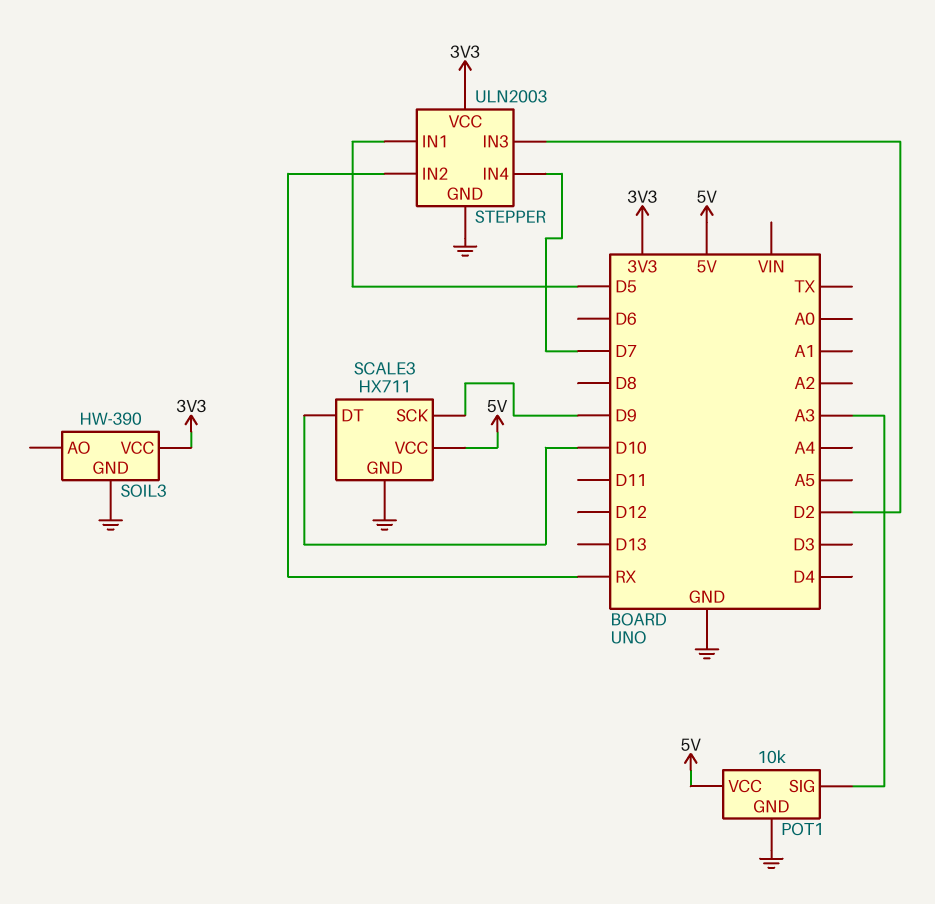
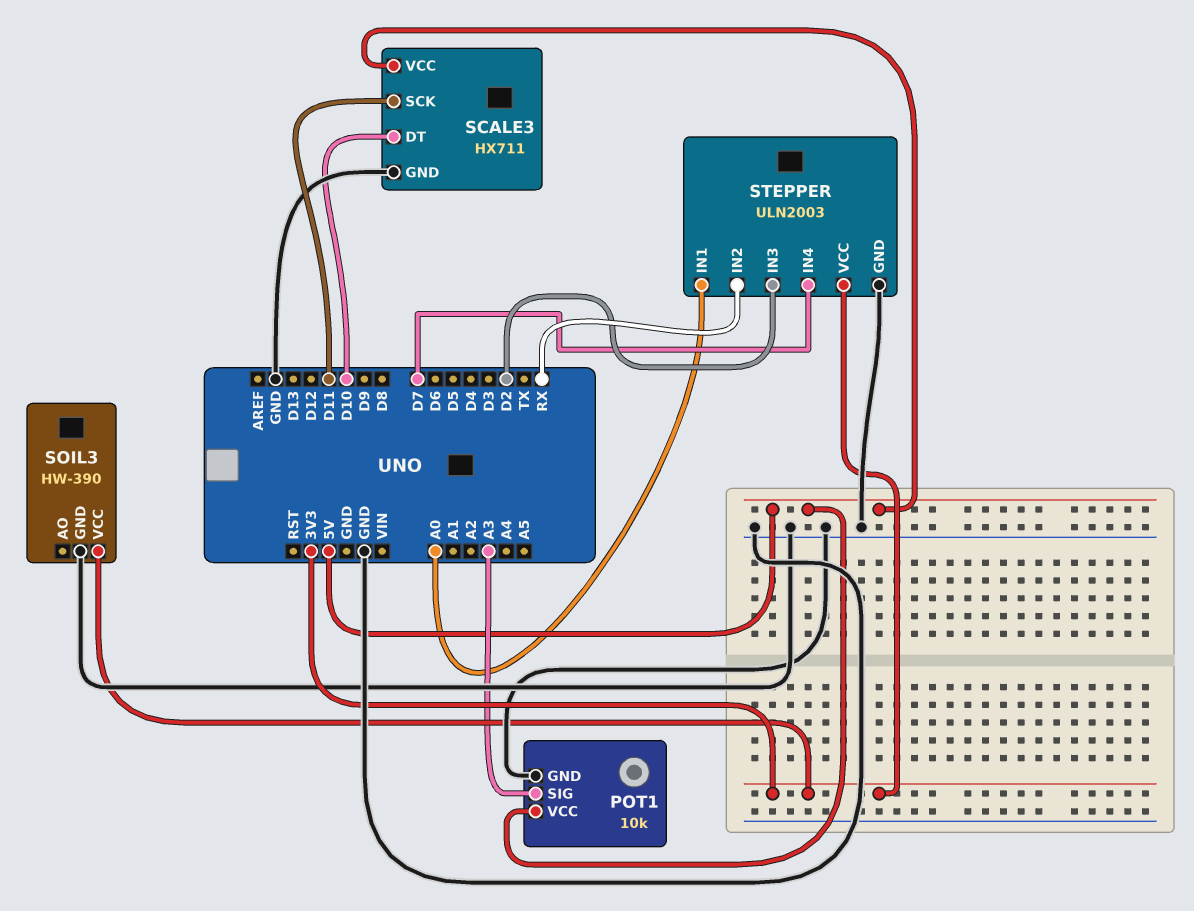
SCALE3 pin SCK: D9 -> D11
STEPPER pin IN1: D5 -> A0

